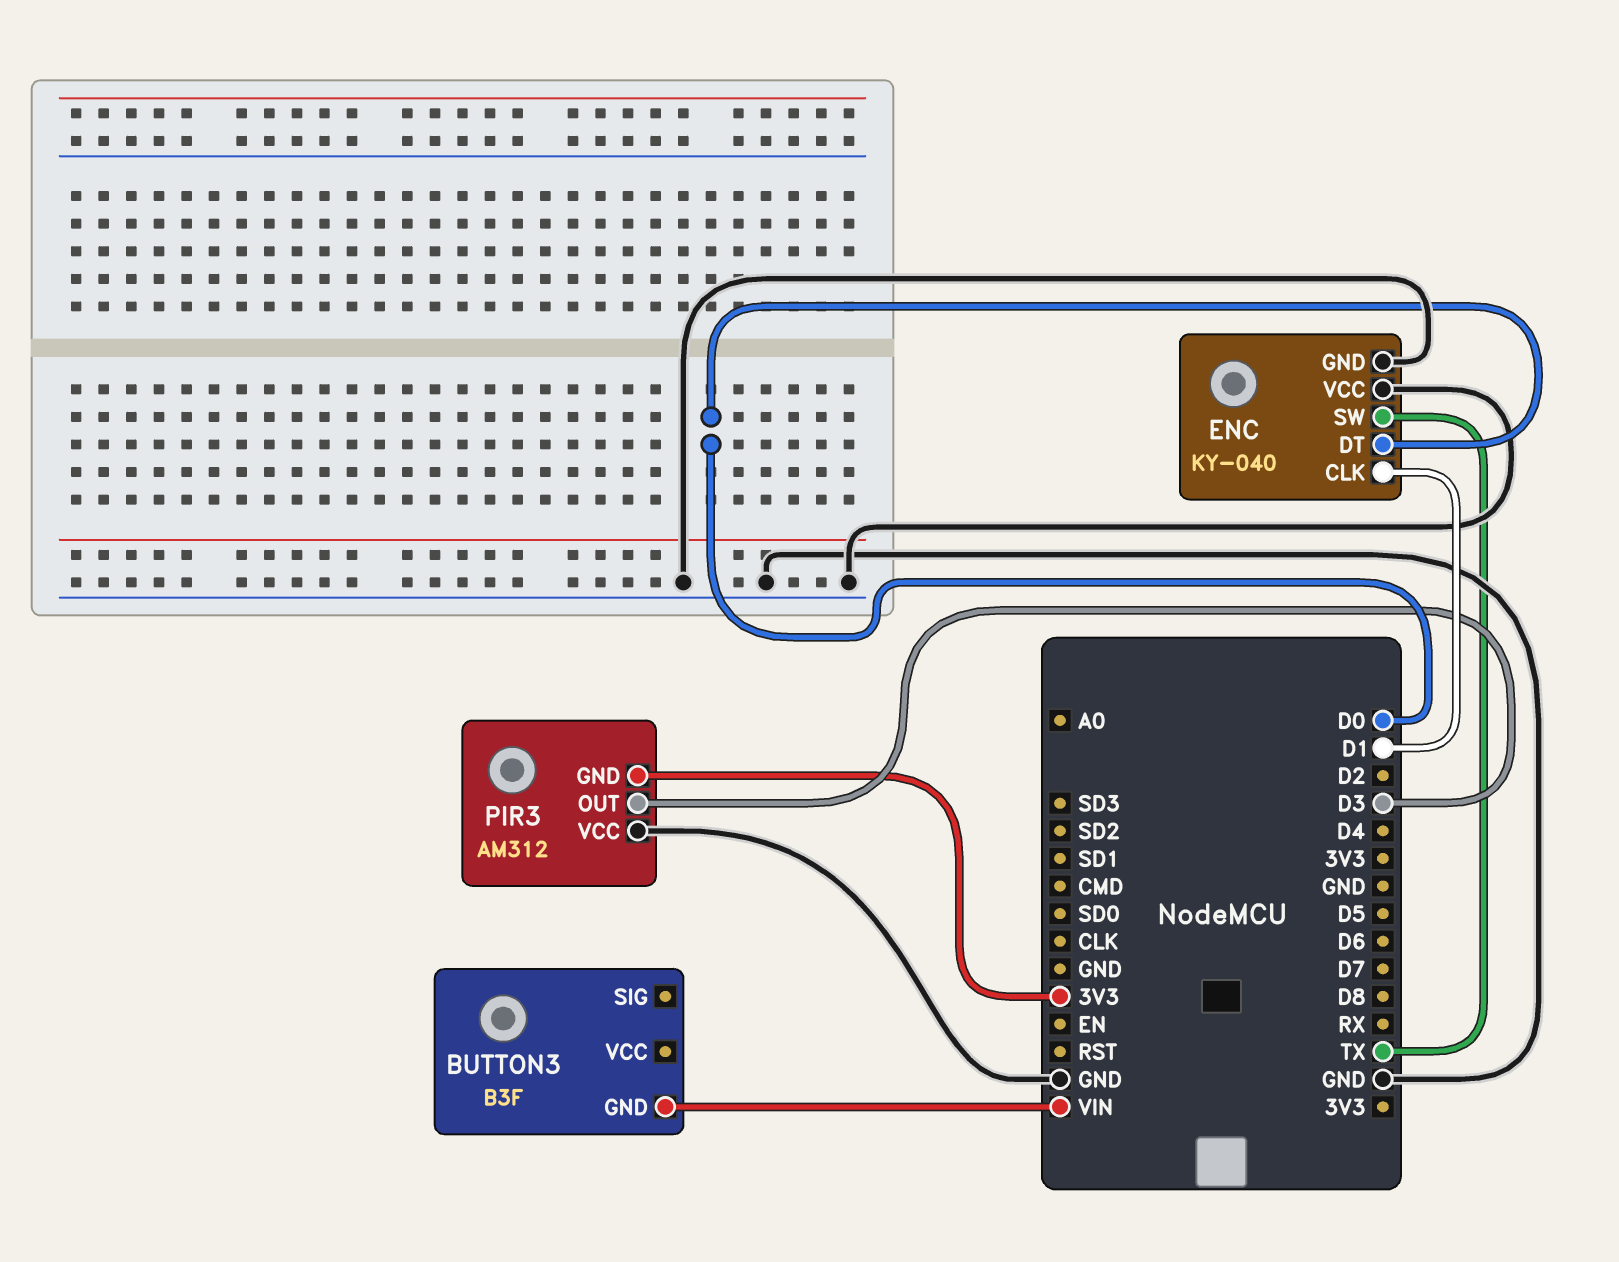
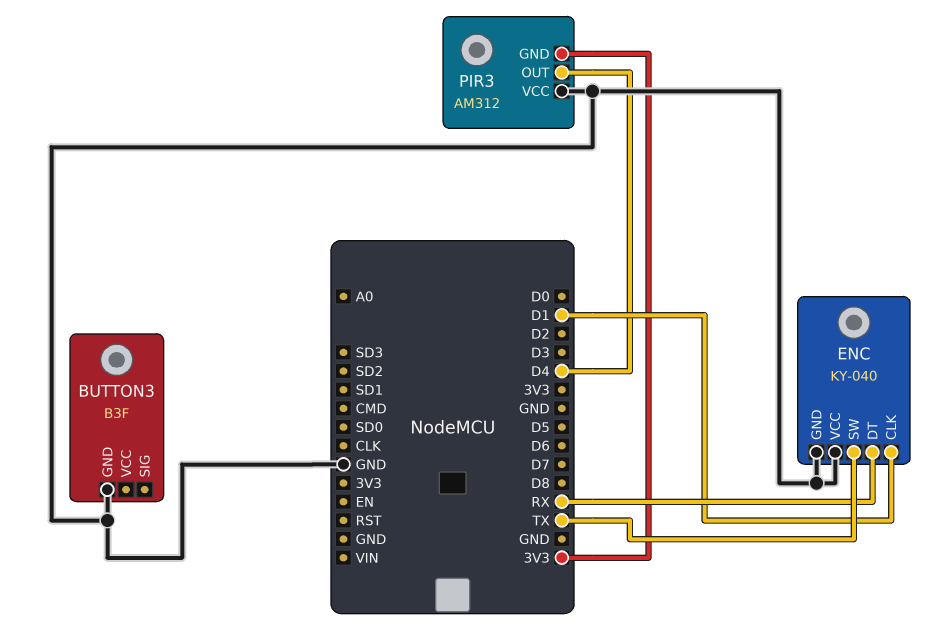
BUTTON3 pin GND: VIN -> GND
ENC pin DT: D0 -> RX
PIR3 pin OUT: D3 -> D4

